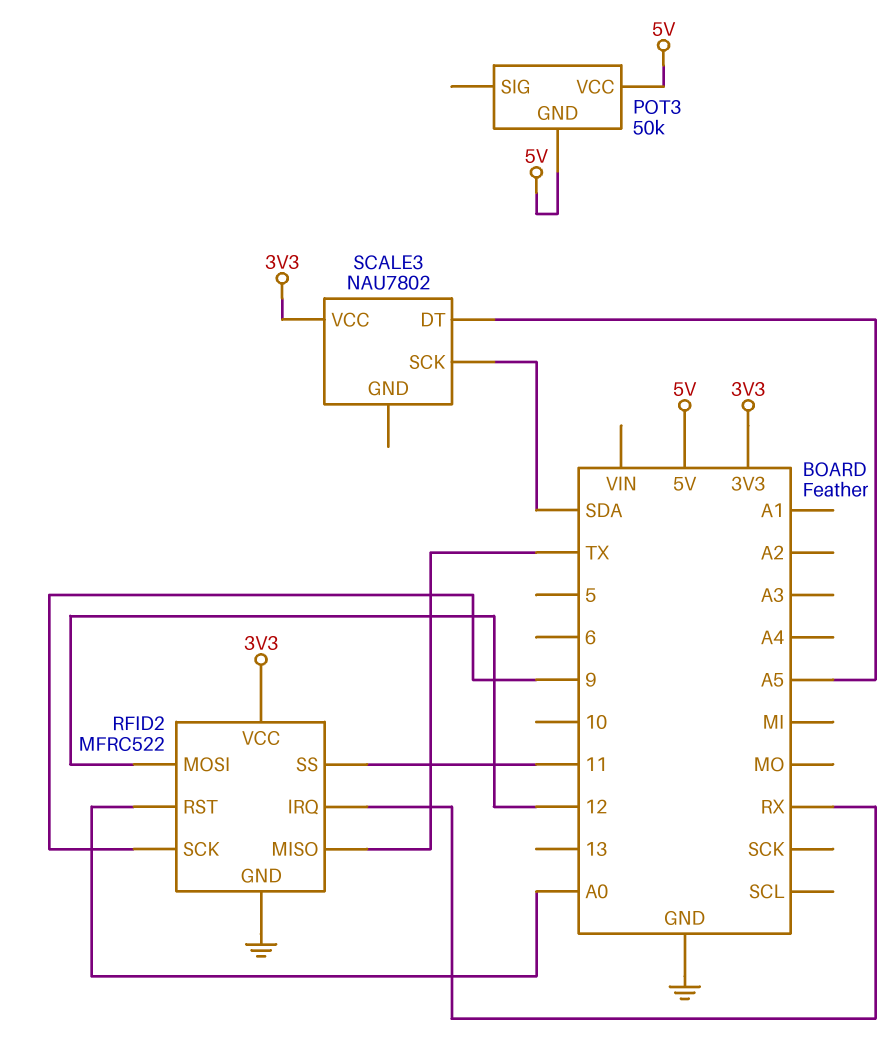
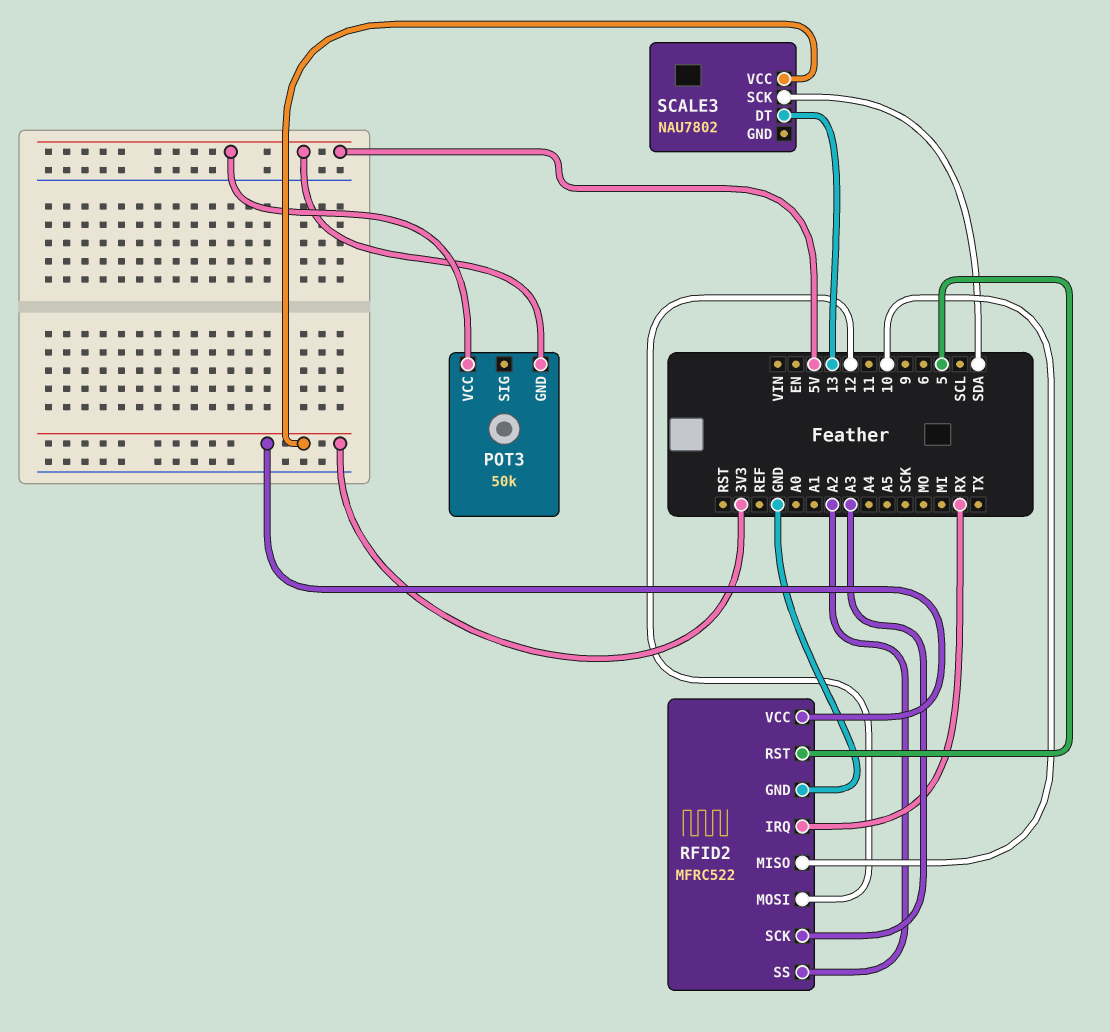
RFID2 pin MISO: TX -> 10
RFID2 pin RST: A0 -> 5
RFID2 pin SCK: 9 -> A3
RFID2 pin SS: 11 -> A2
SCALE3 pin DT: A5 -> 13

